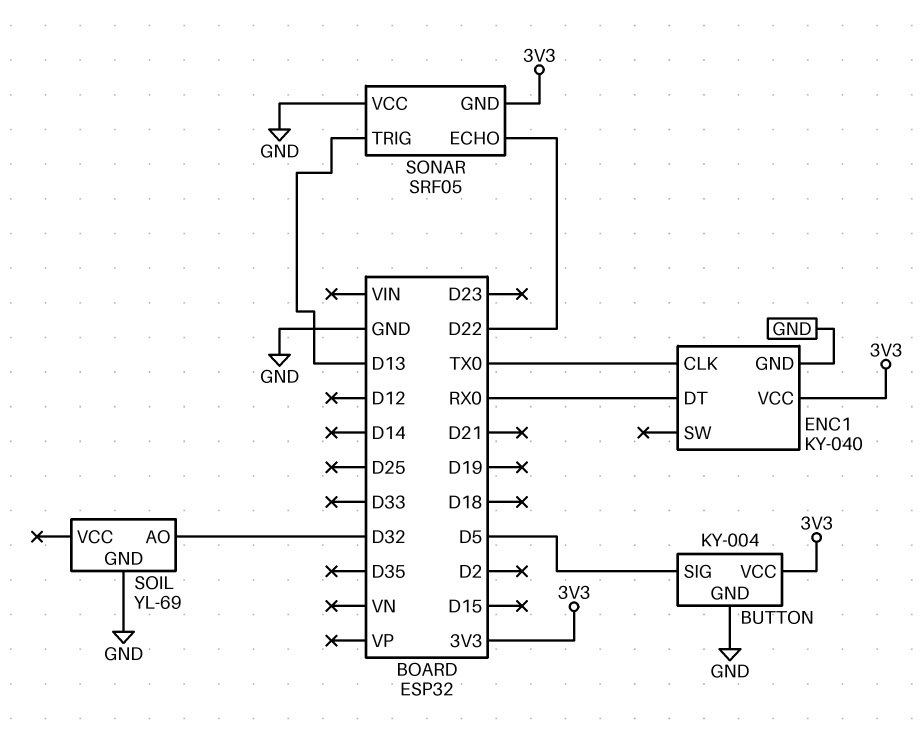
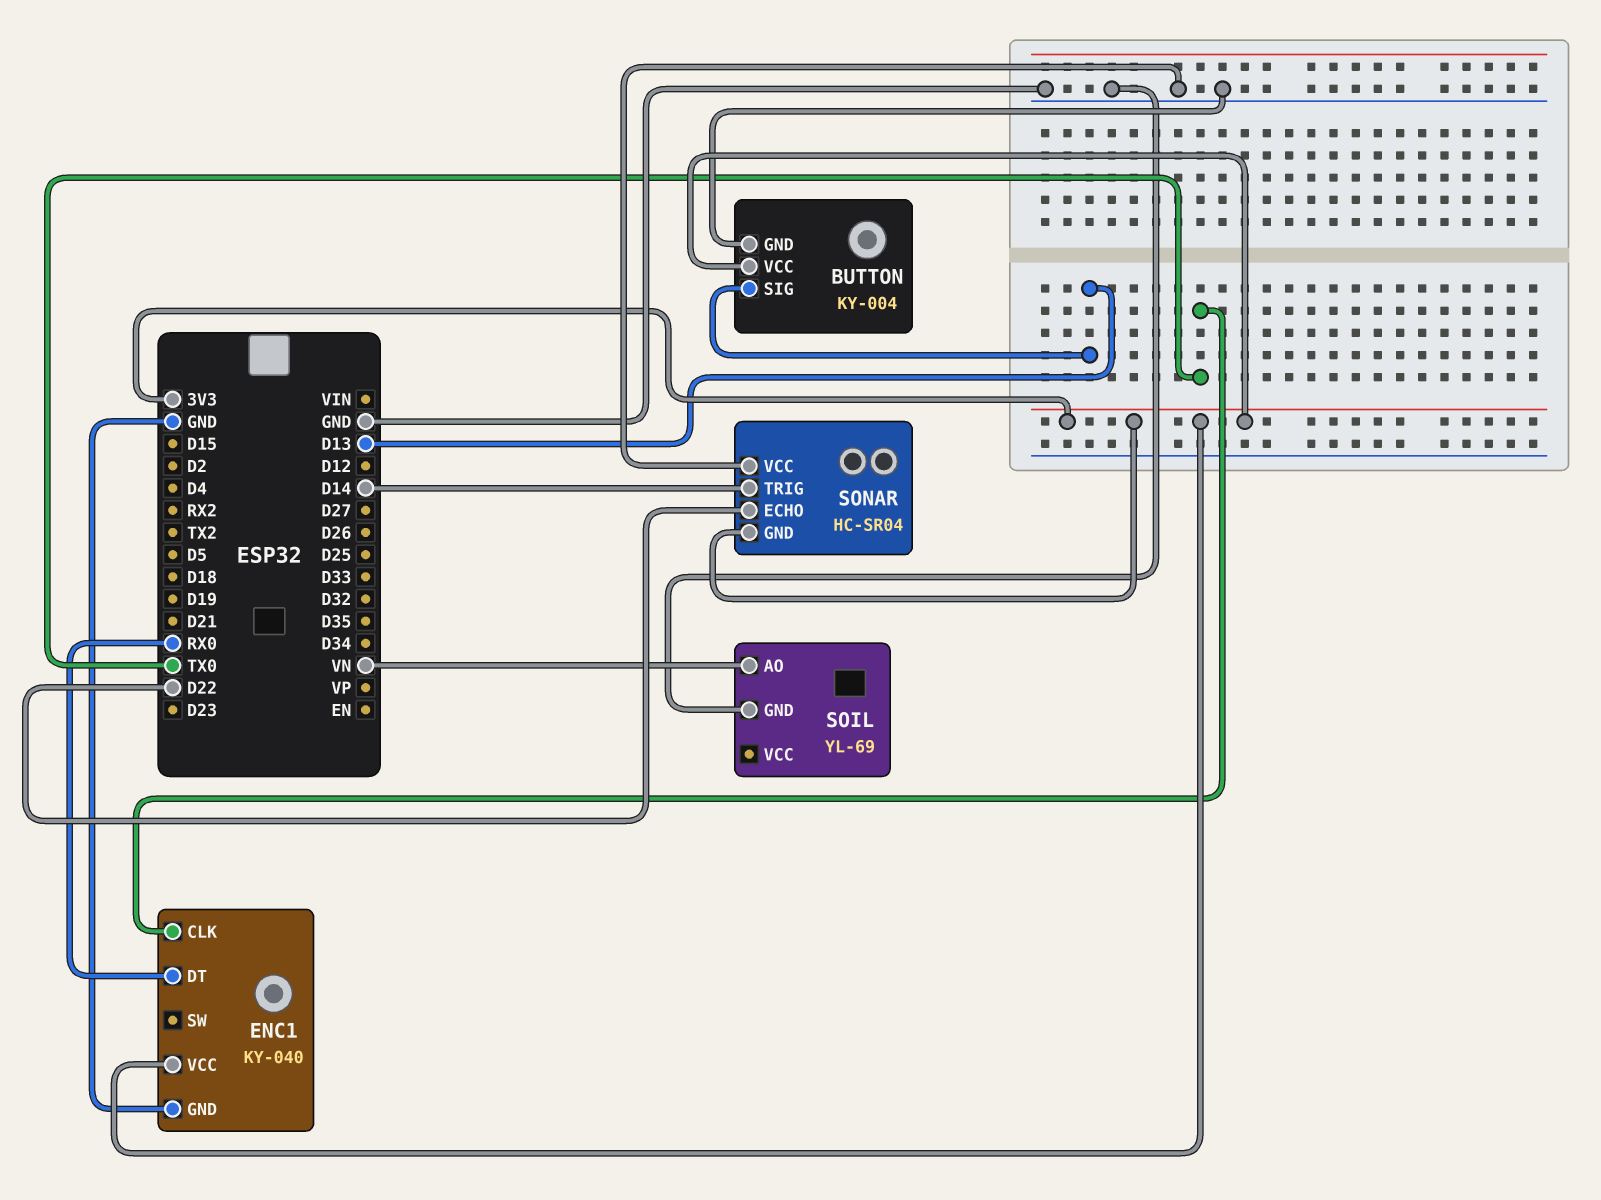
BUTTON pin SIG: D5 -> D13
SOIL pin AO: D32 -> VN
SONAR: SRF05 -> HC-SR04
SONAR pin TRIG: D13 -> D14

